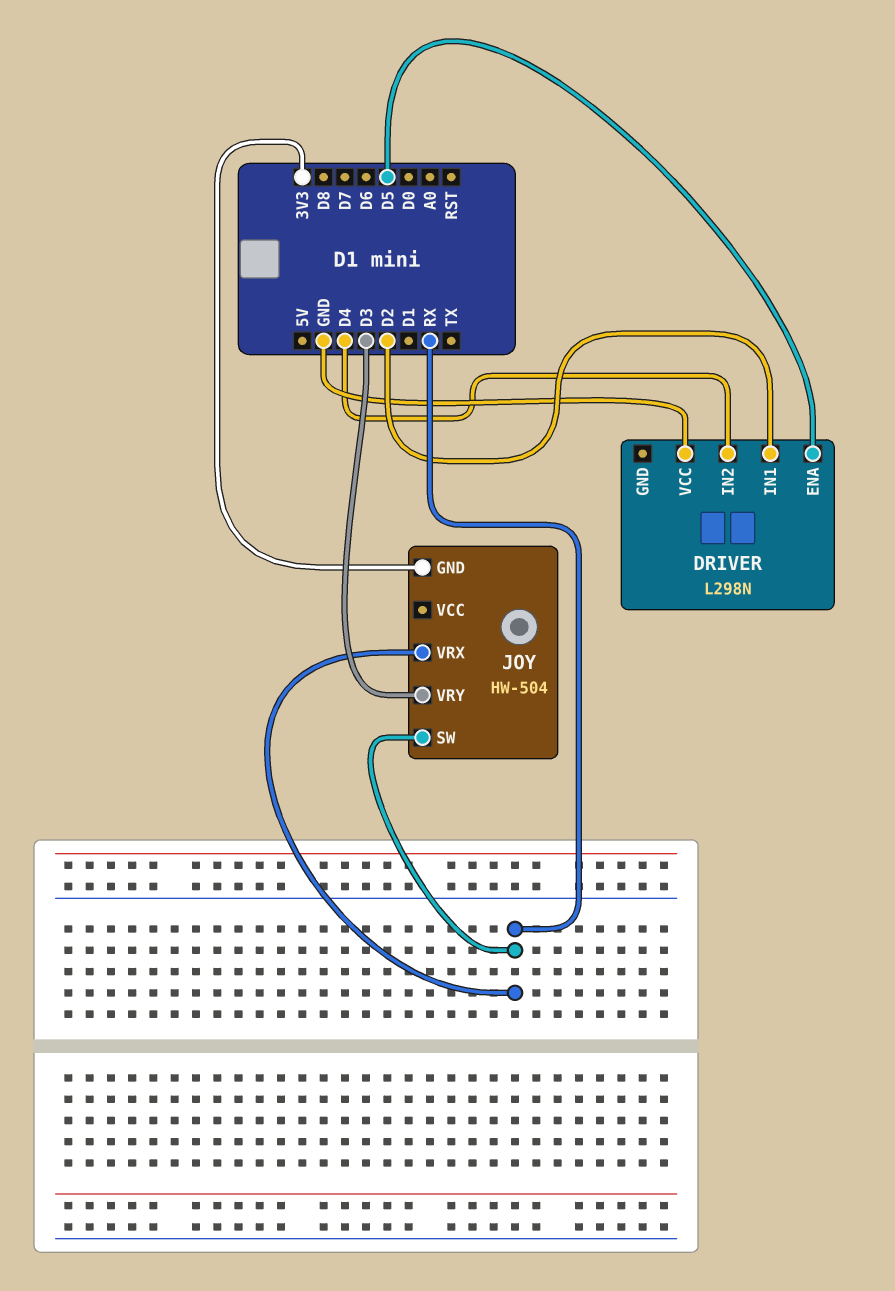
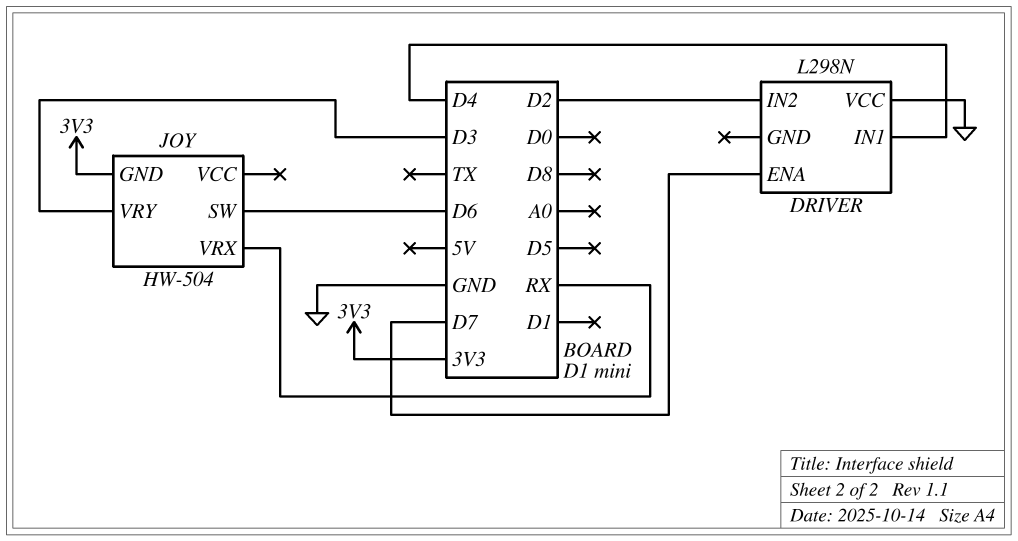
DRIVER pin ENA: D5 -> D7
DRIVER pin IN1: D2 -> D4
DRIVER pin IN2: D4 -> D2
JOY pin SW: RX -> D6

